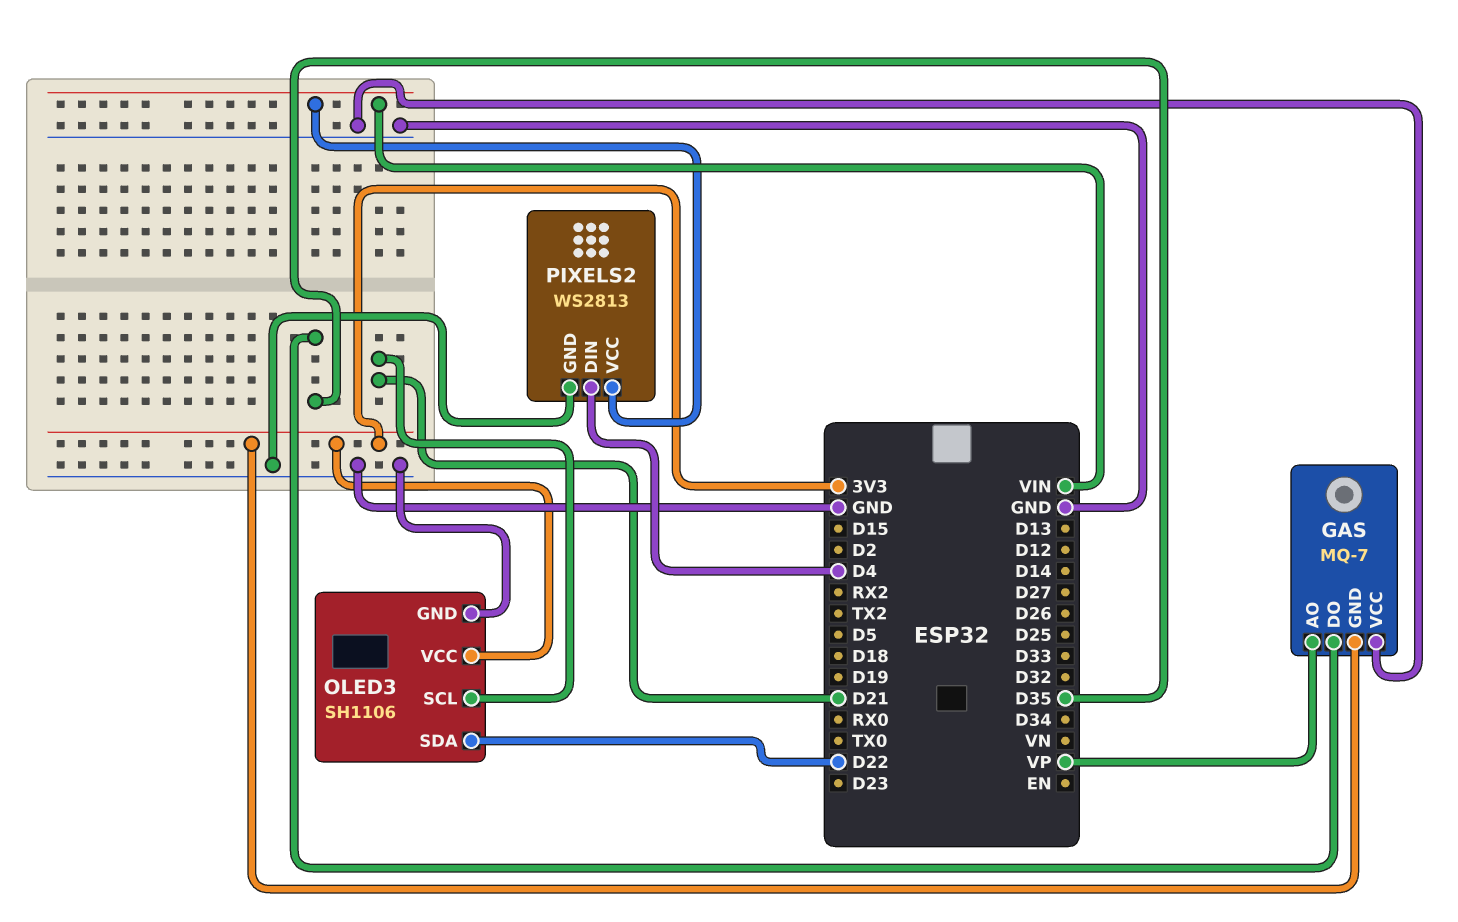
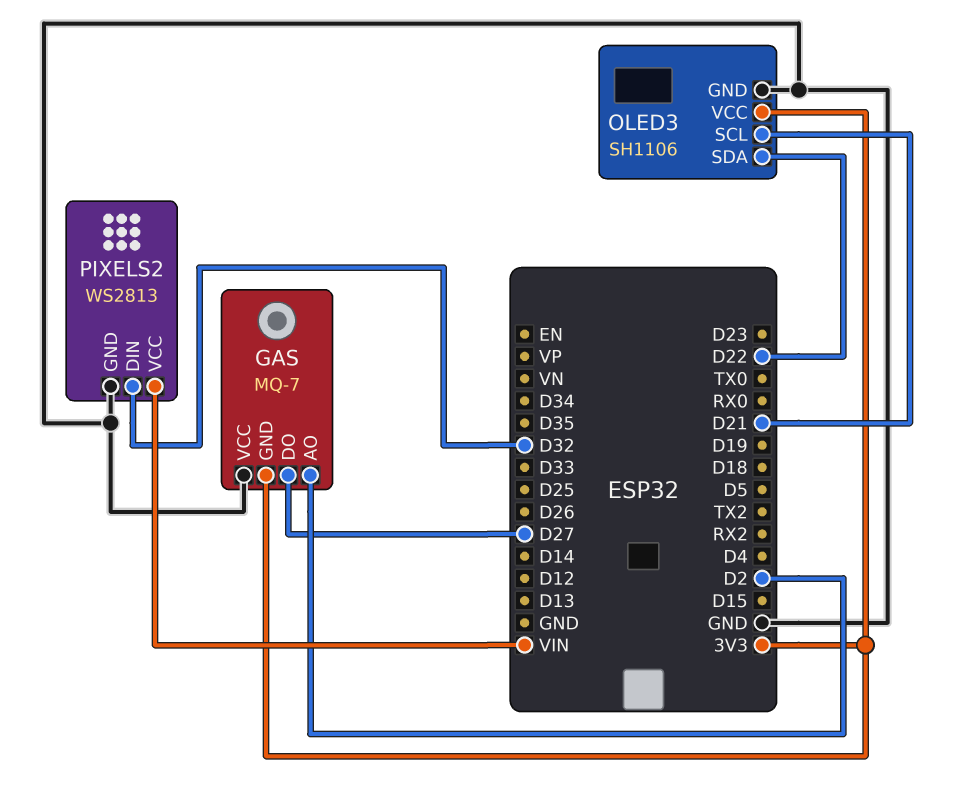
GAS pin AO: VP -> D2
GAS pin DO: D35 -> D27
PIXELS2 pin DIN: D4 -> D32

